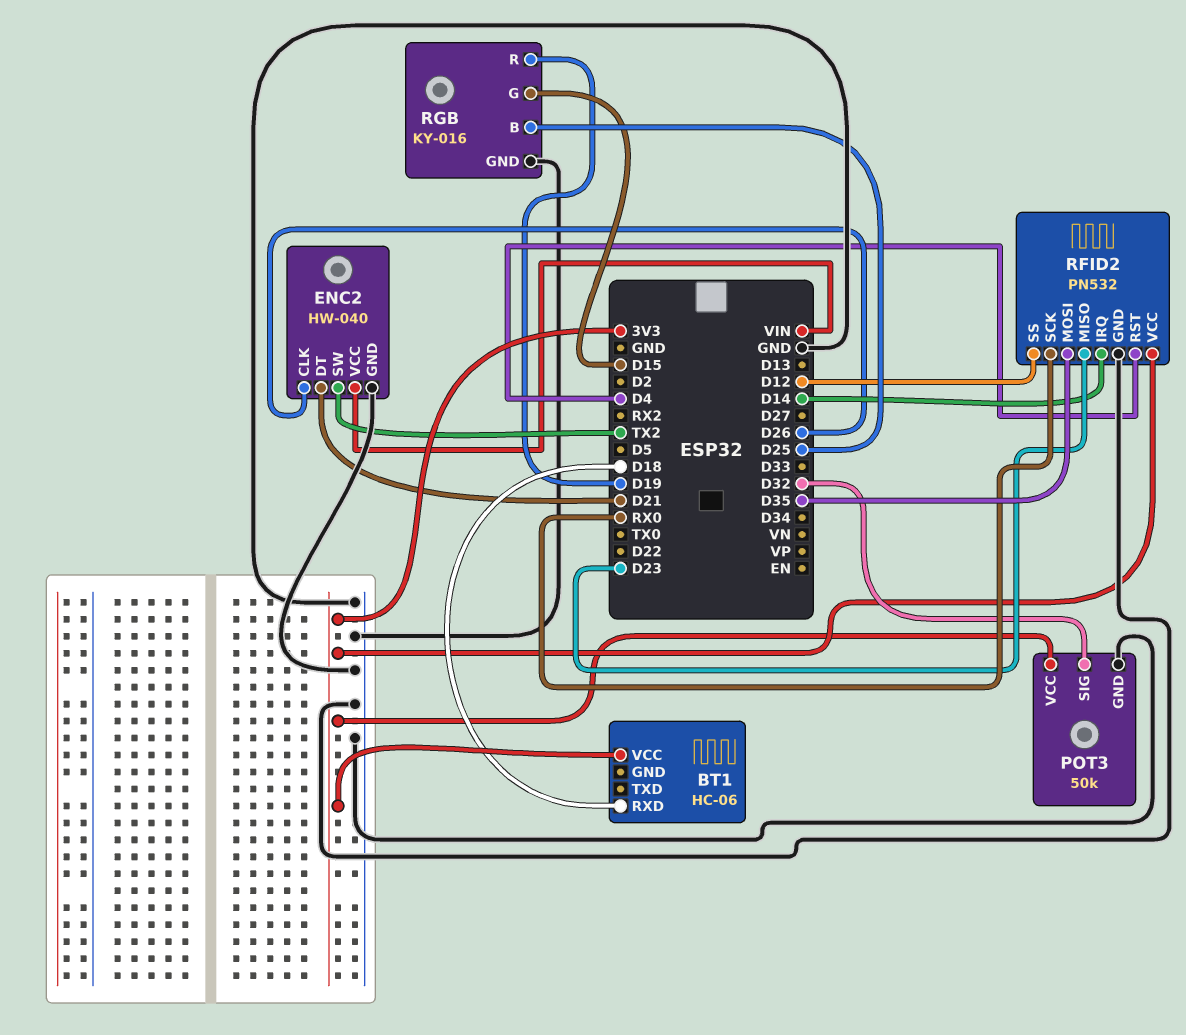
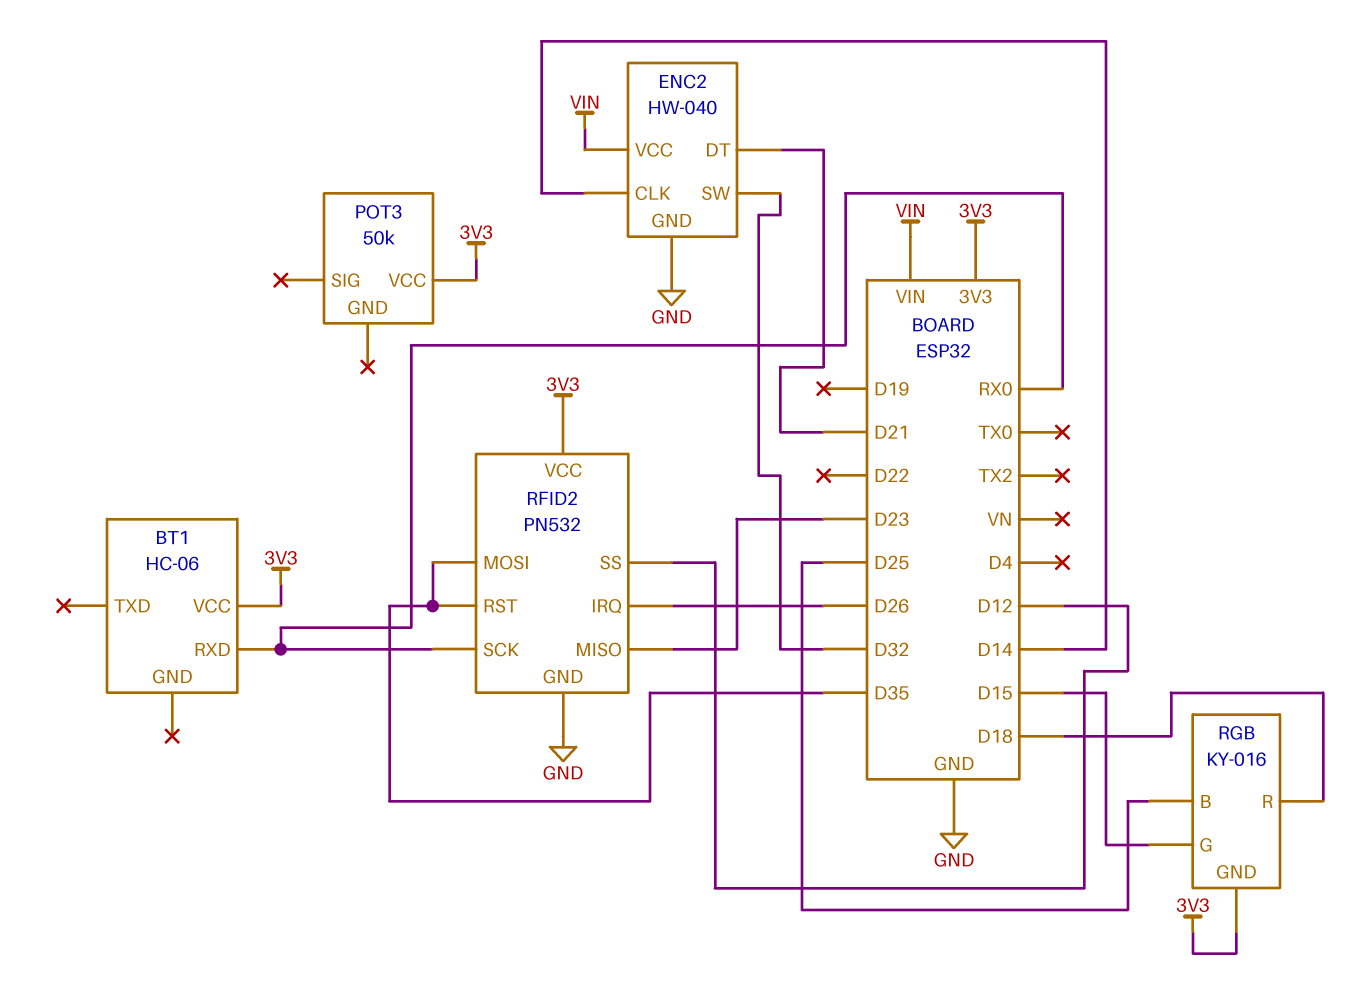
BT1 pin RXD: D18 -> RX0
ENC2 pin CLK: D26 -> D14
ENC2 pin SW: TX2 -> D32
POT3 pin GND: GND -> none
POT3 pin SIG: D32 -> none
RFID2 pin IRQ: D14 -> D26
RFID2 pin RST: D4 -> D35
RGB pin GND: GND -> 3V3
RGB pin R: D19 -> D18

